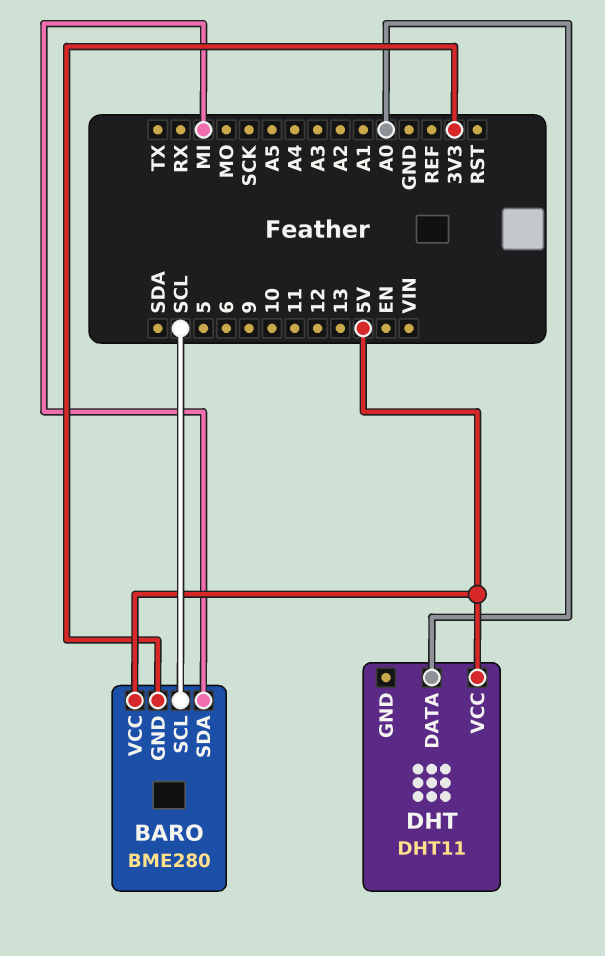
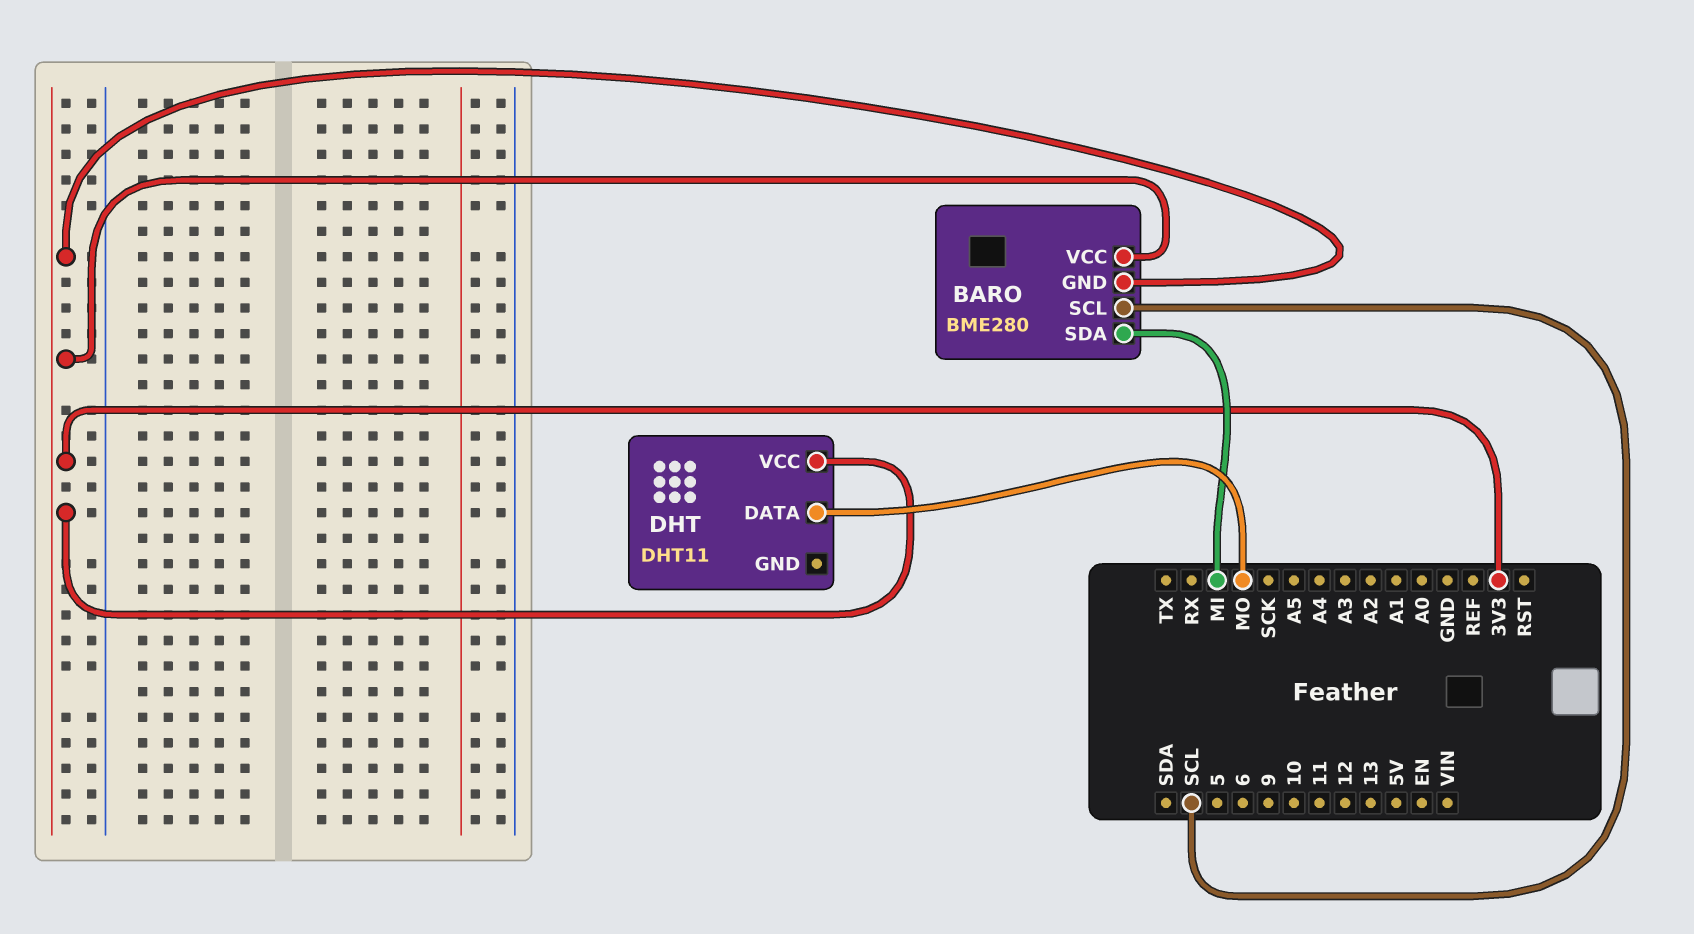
BARO pin VCC: 5V -> 3V3
DHT pin DATA: A0 -> MO
DHT pin VCC: 5V -> 3V3

